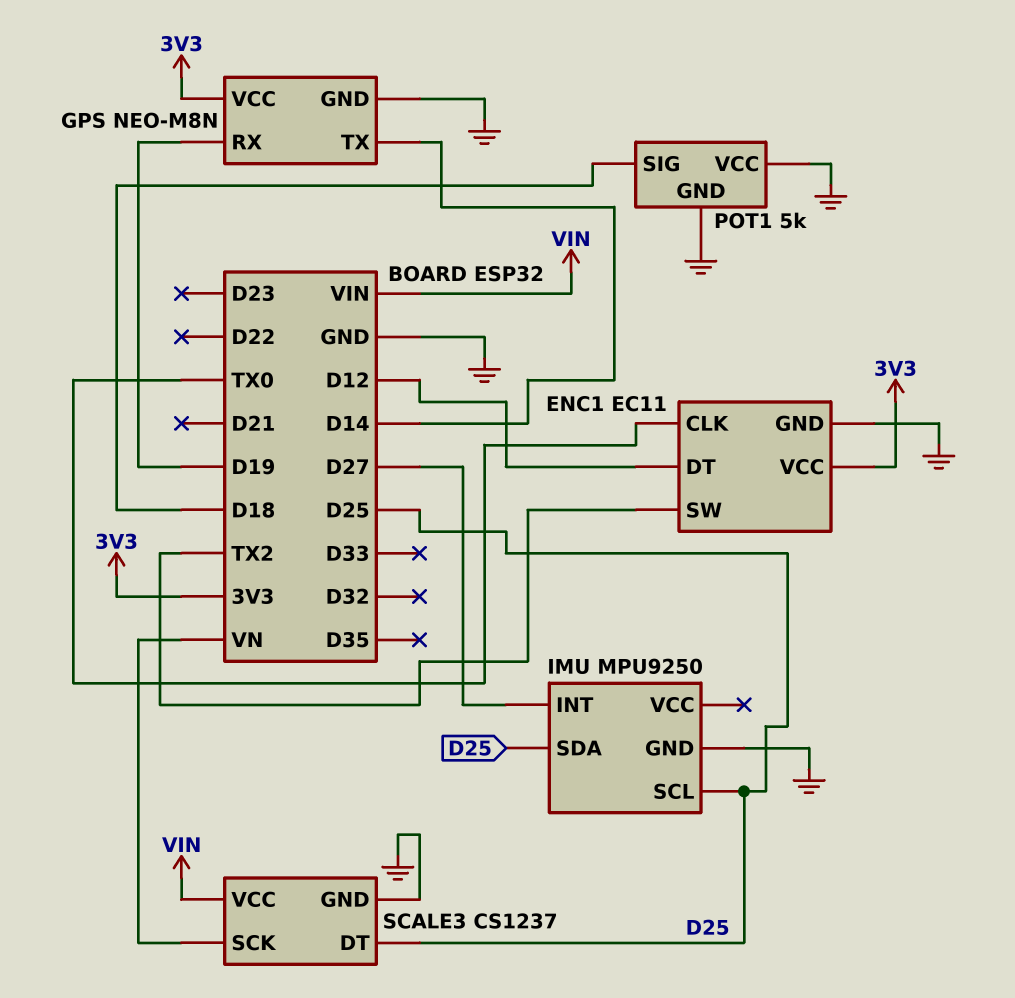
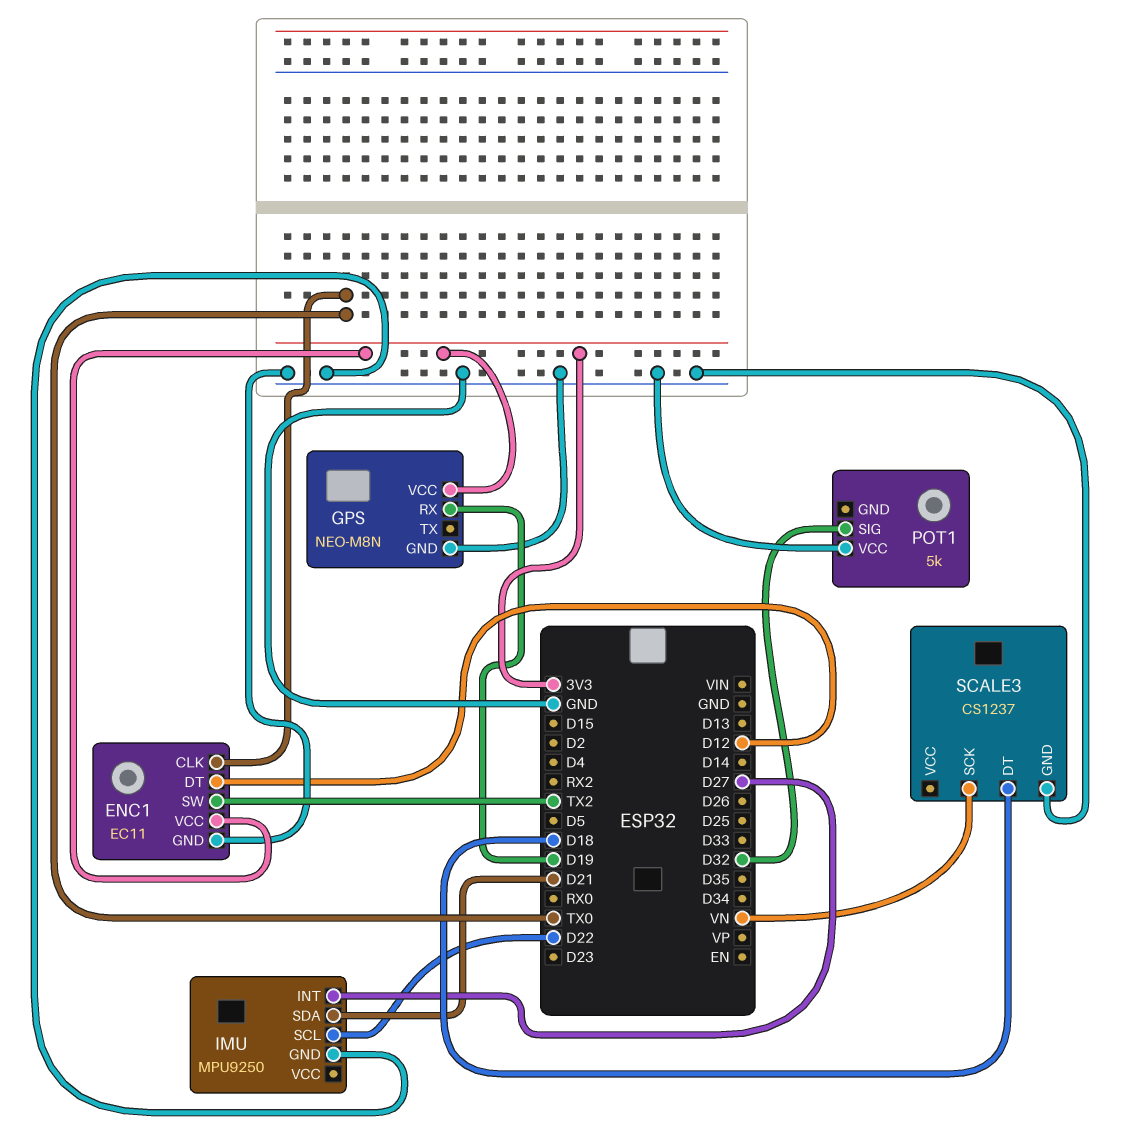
GPS pin TX: D14 -> none
IMU pin SCL: D25 -> D22
IMU pin SDA: D25 -> D21
POT1 pin GND: GND -> none
POT1 pin SIG: D18 -> D32
SCALE3 pin DT: D25 -> D18
SCALE3 pin VCC: VIN -> none

